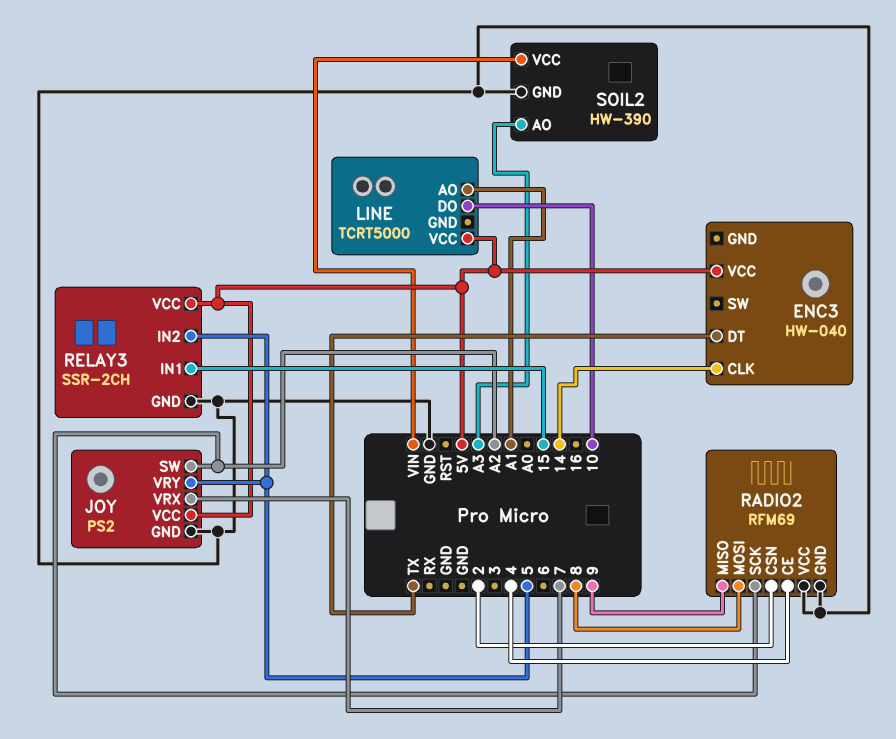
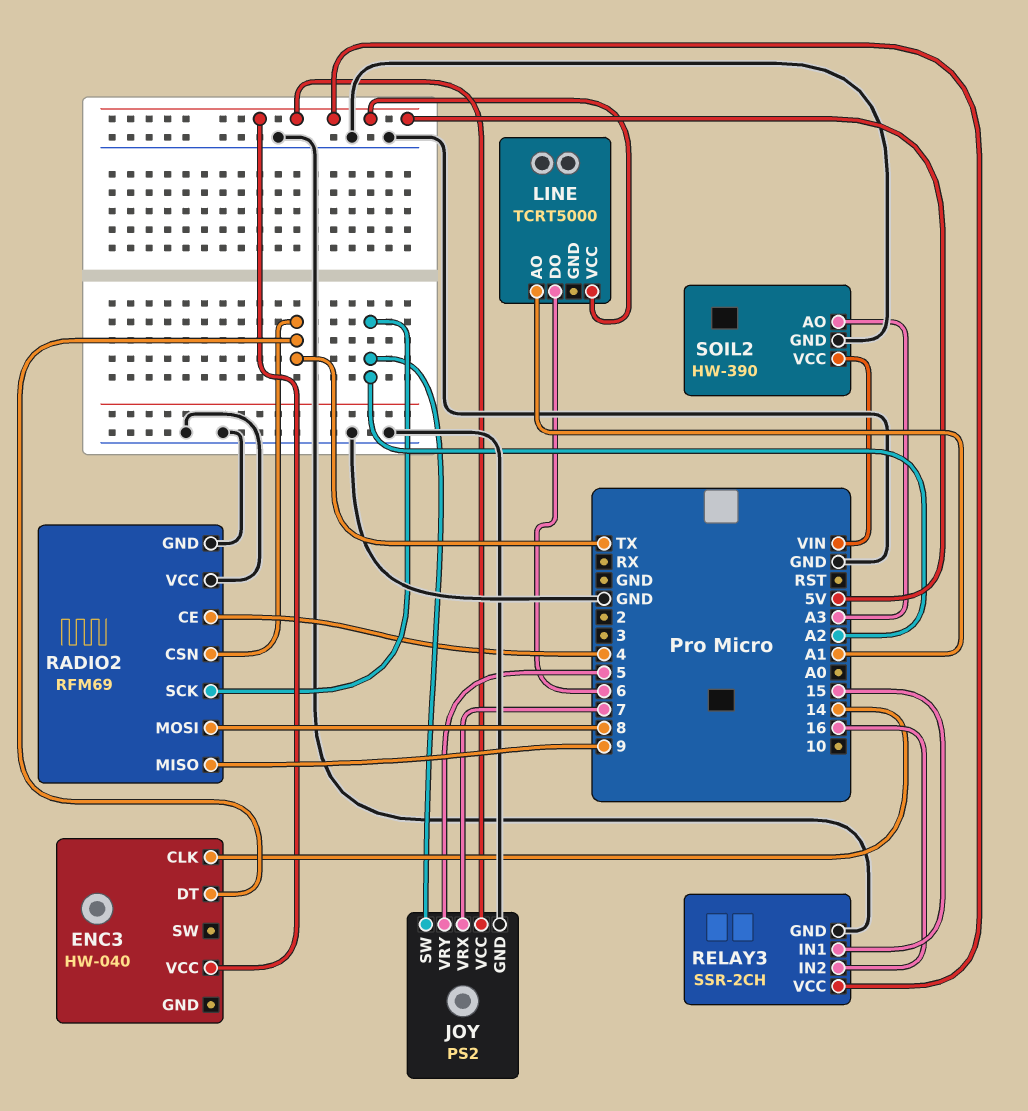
LINE pin DO: 10 -> 6
RADIO2 pin CSN: 2 -> TX
RELAY3 pin IN2: 5 -> 16

